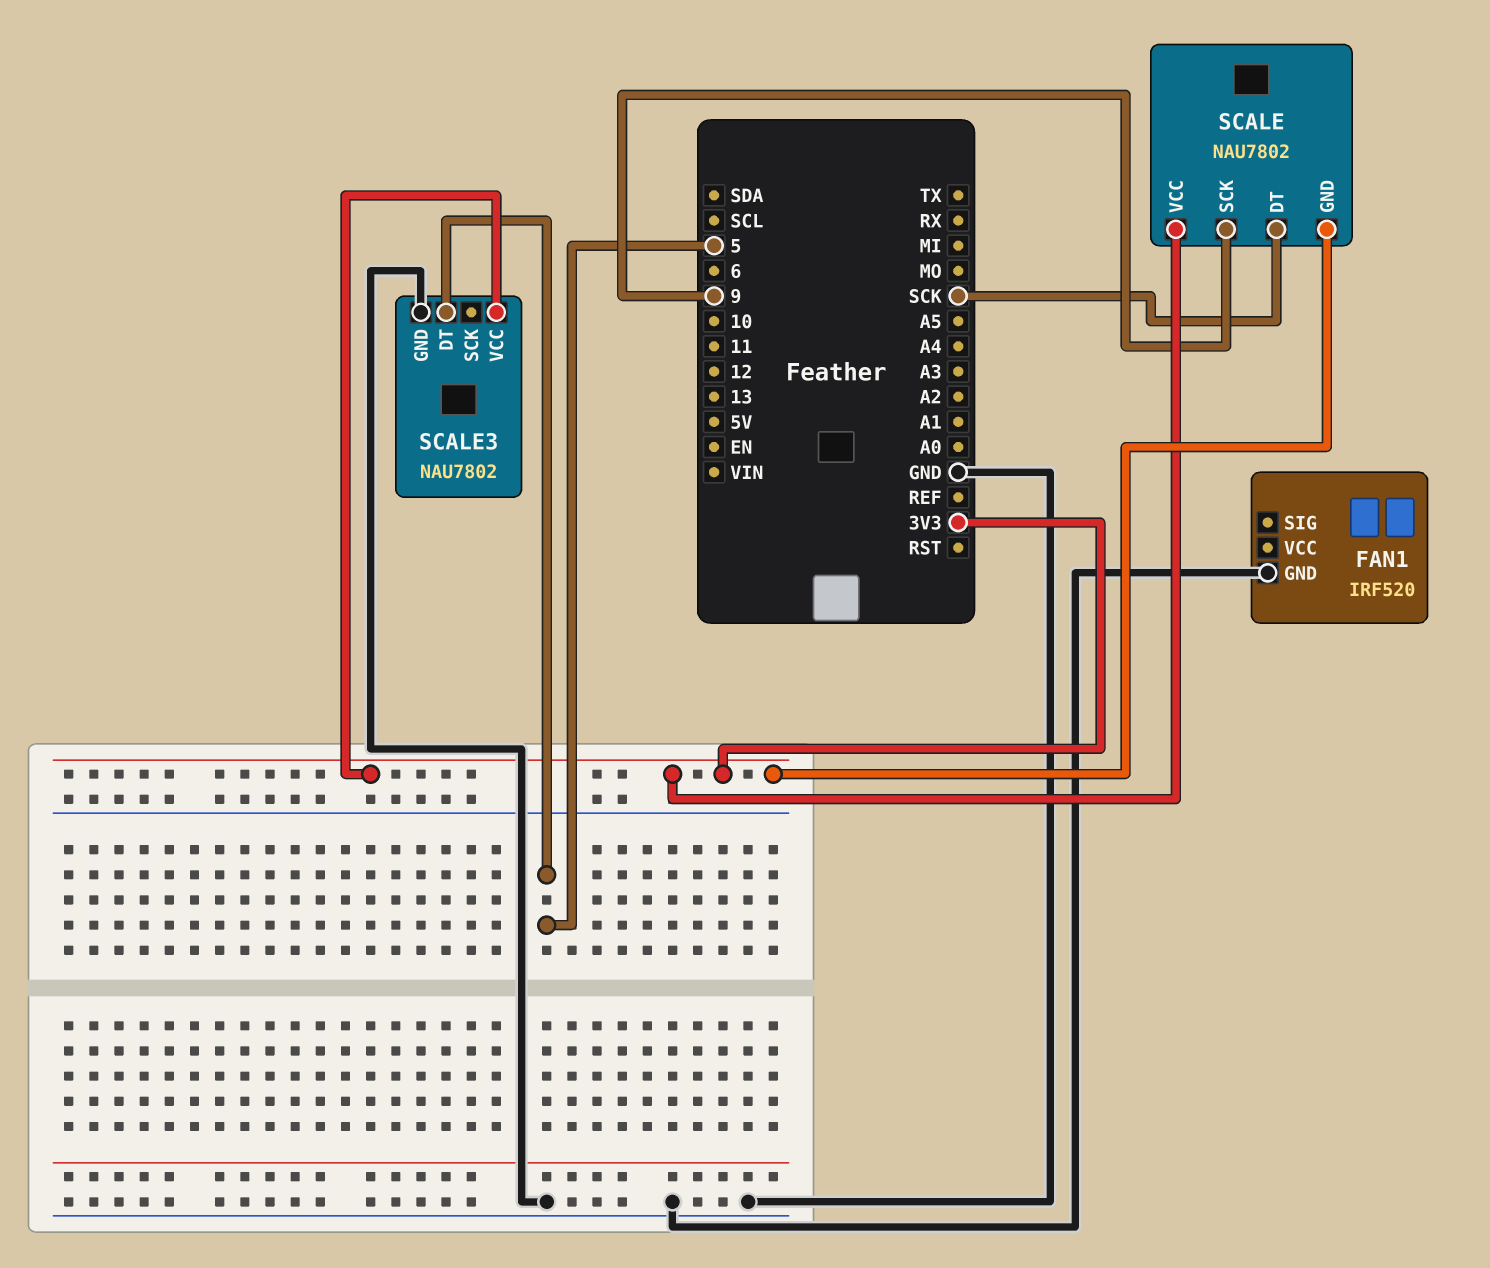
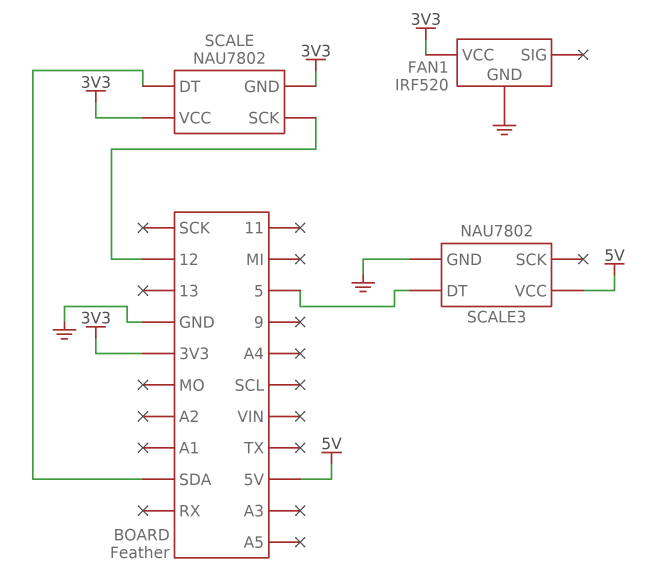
FAN1 pin VCC: none -> 3V3
SCALE pin DT: SCK -> SDA
SCALE pin SCK: 9 -> 12
SCALE3 pin VCC: 3V3 -> 5V

